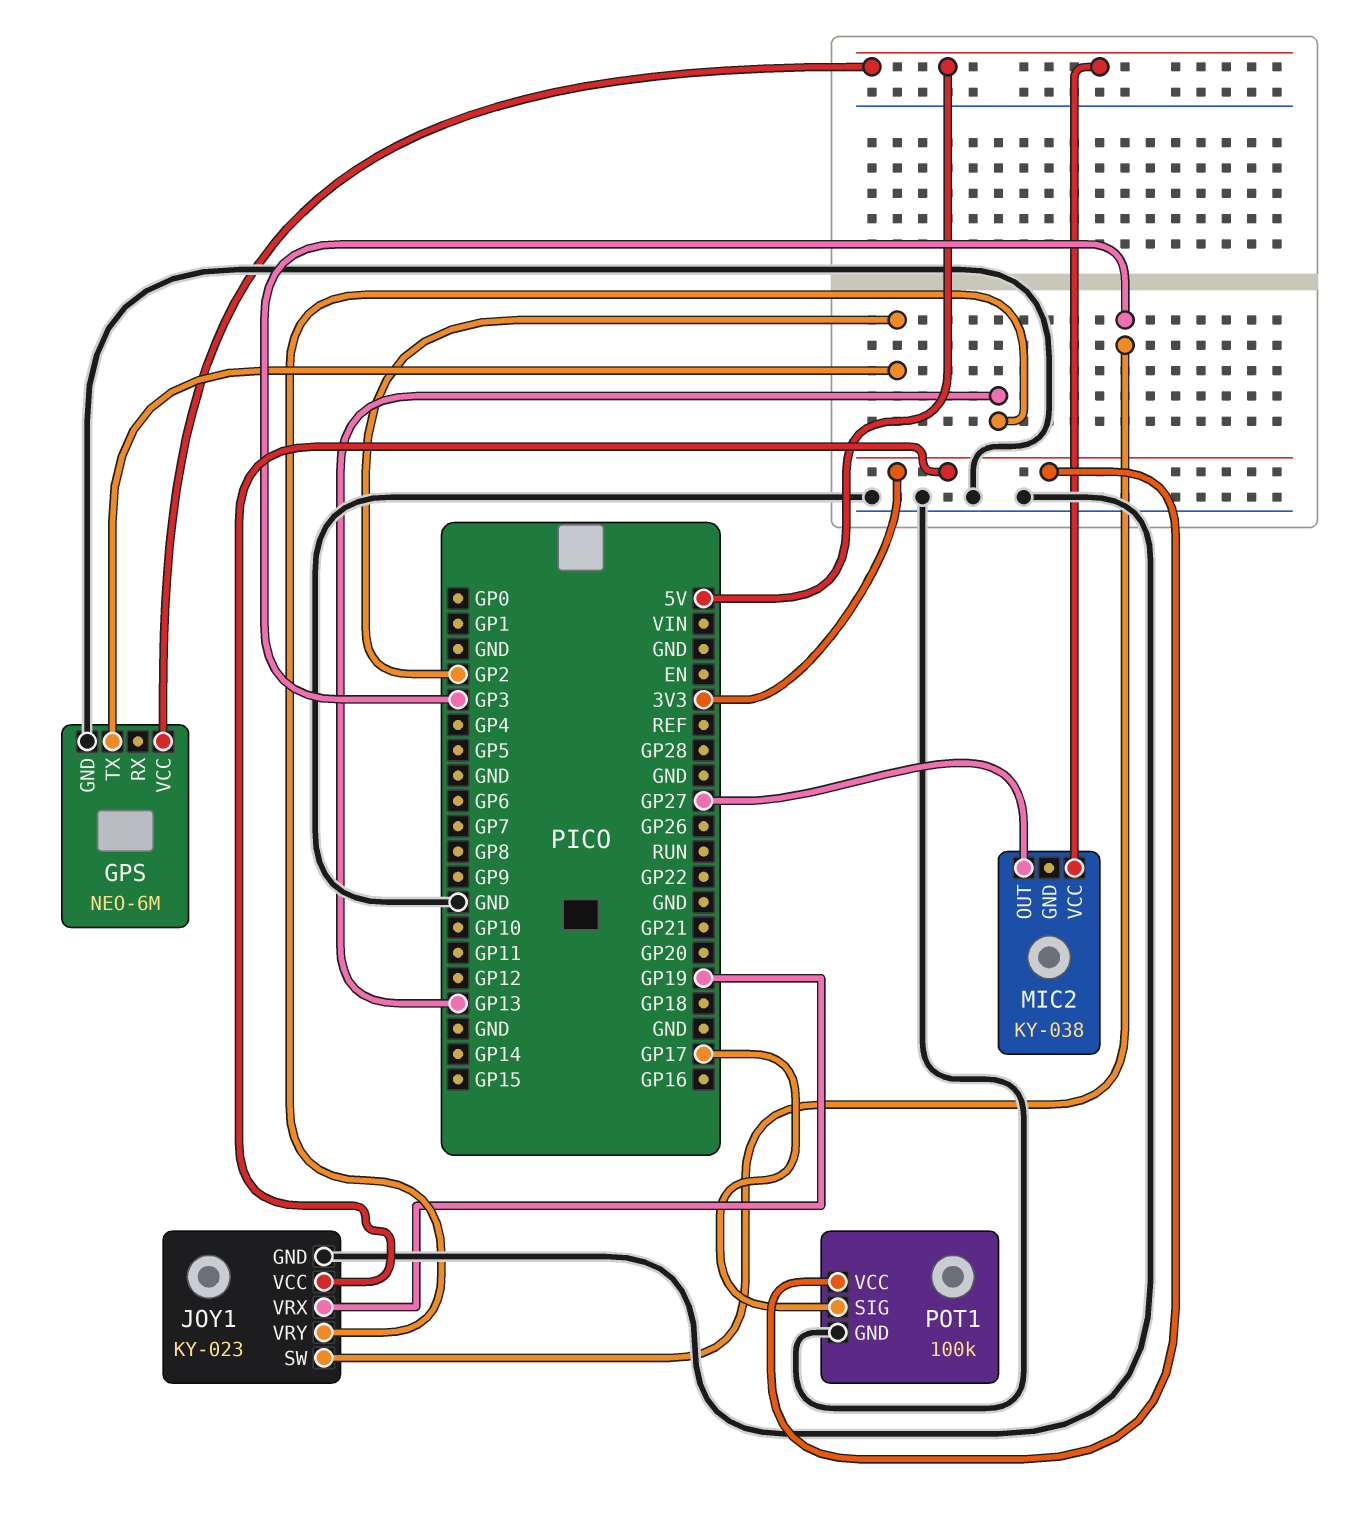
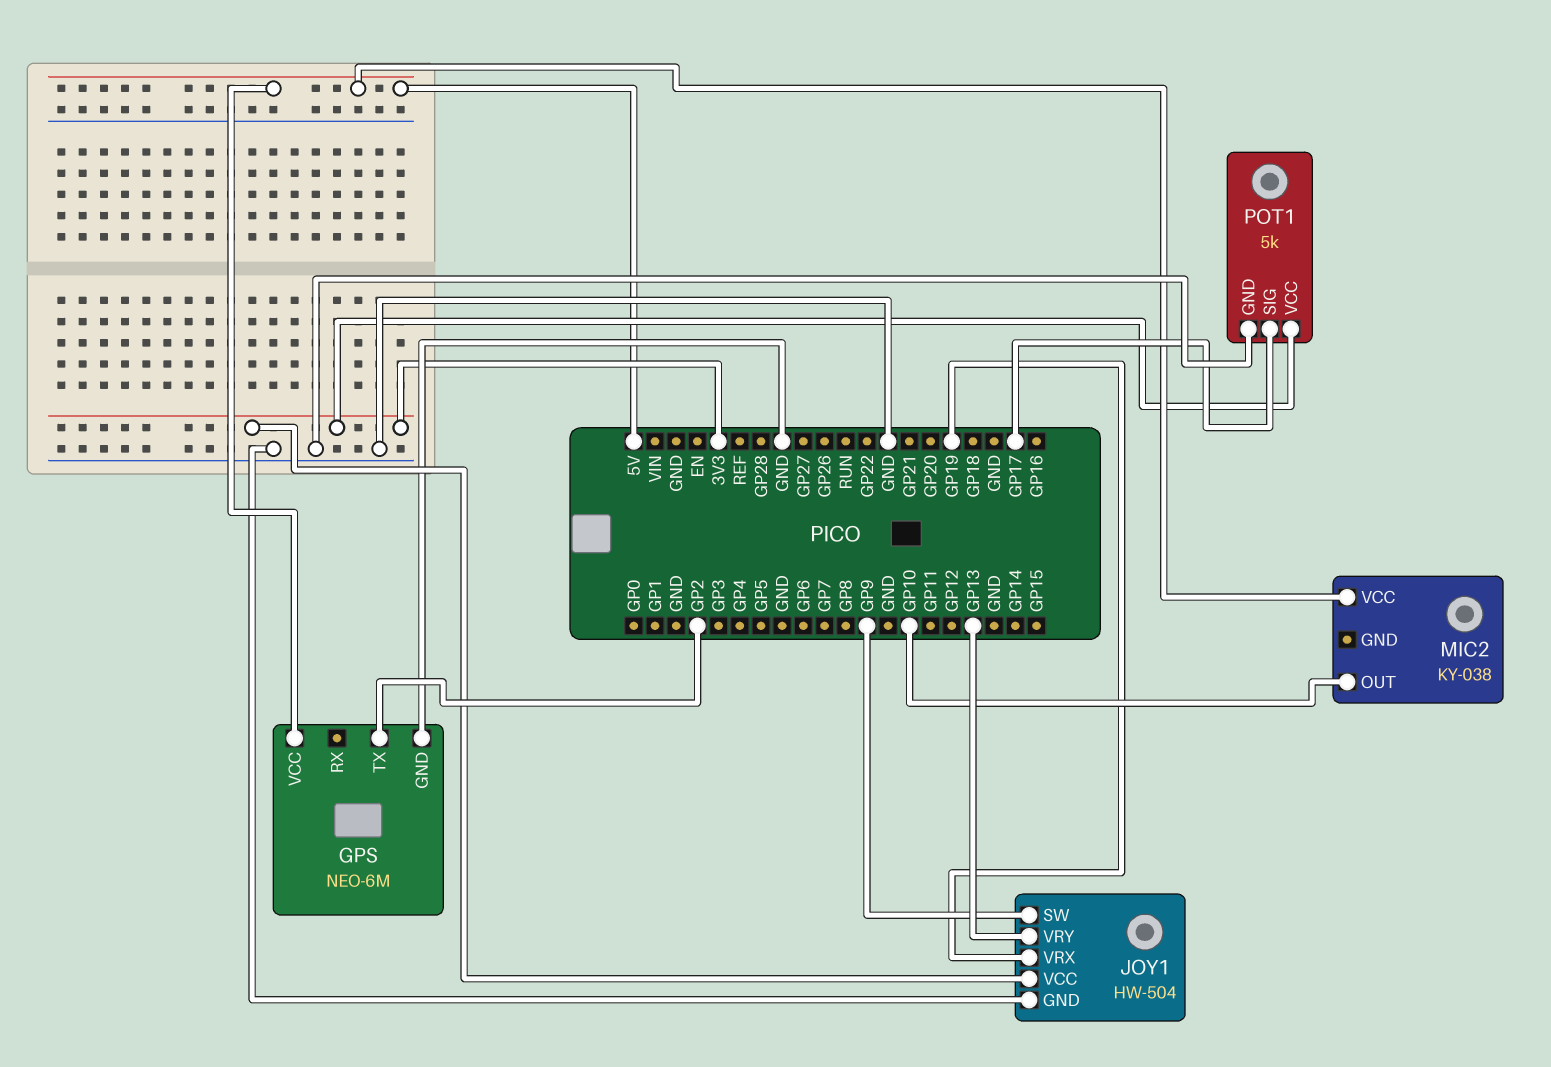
JOY1: KY-023 -> HW-504
JOY1 pin SW: GP3 -> GP9
MIC2 pin OUT: GP27 -> GP10
POT1: 100k -> 5k

